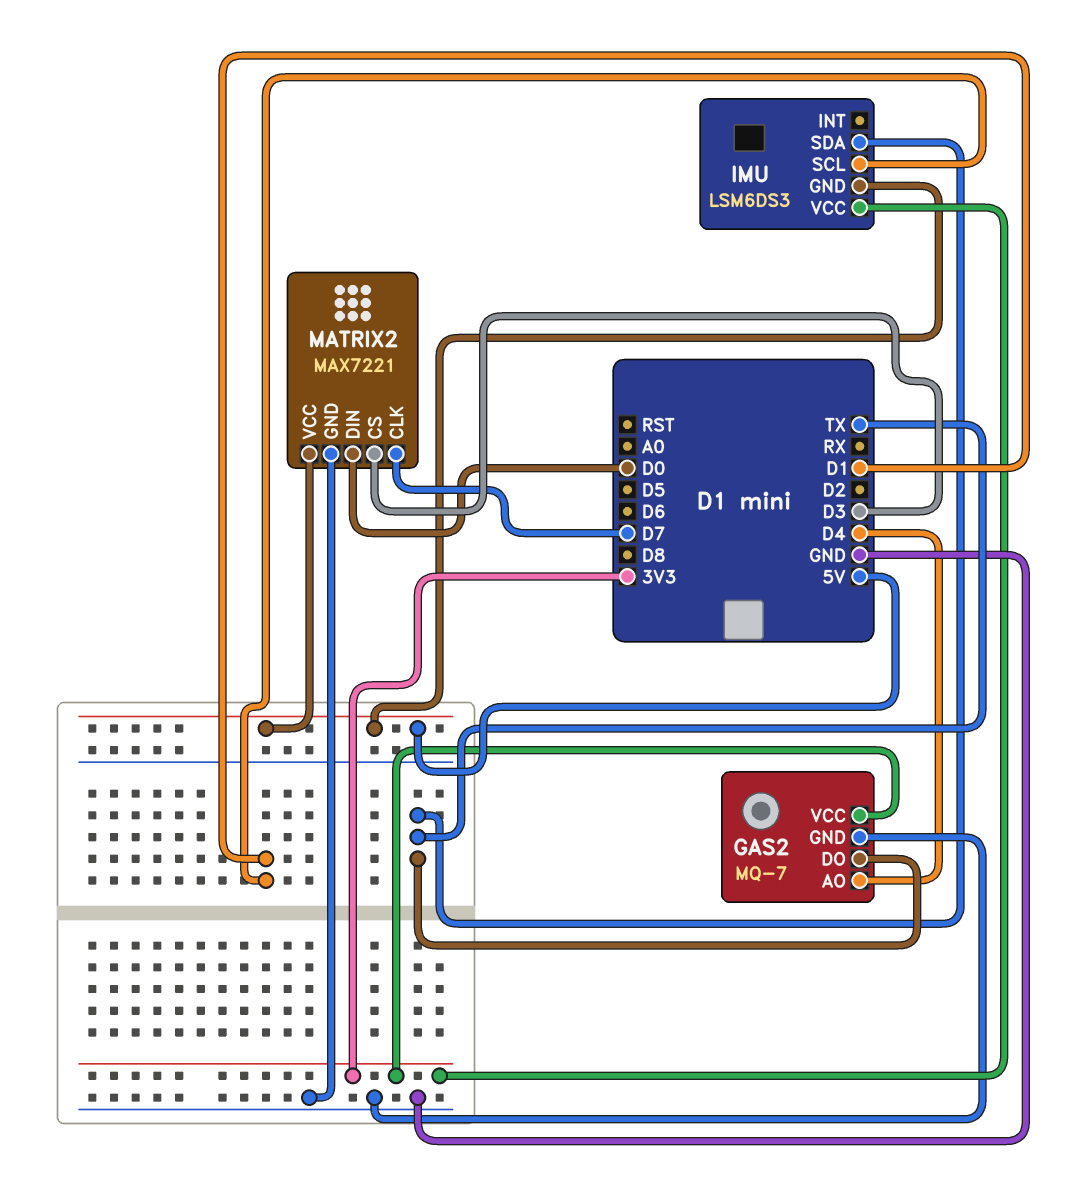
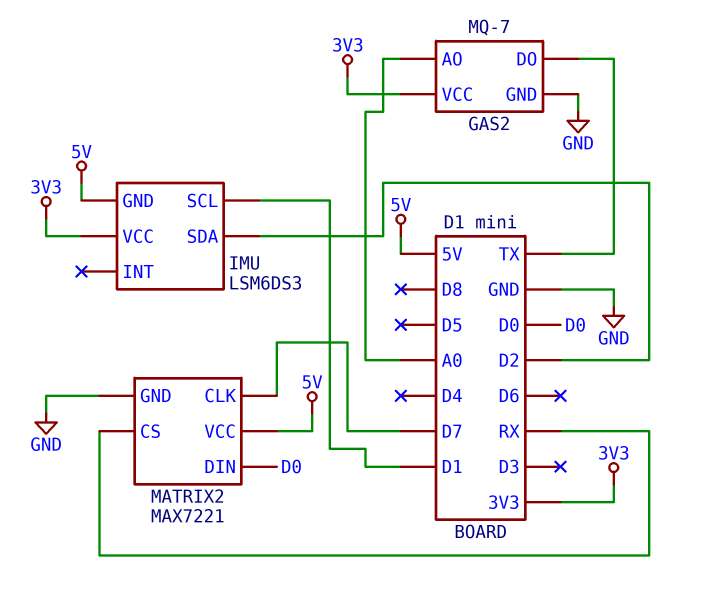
GAS2 pin AO: D4 -> A0
IMU pin SDA: TX -> D2
MATRIX2 pin CS: D3 -> RX

